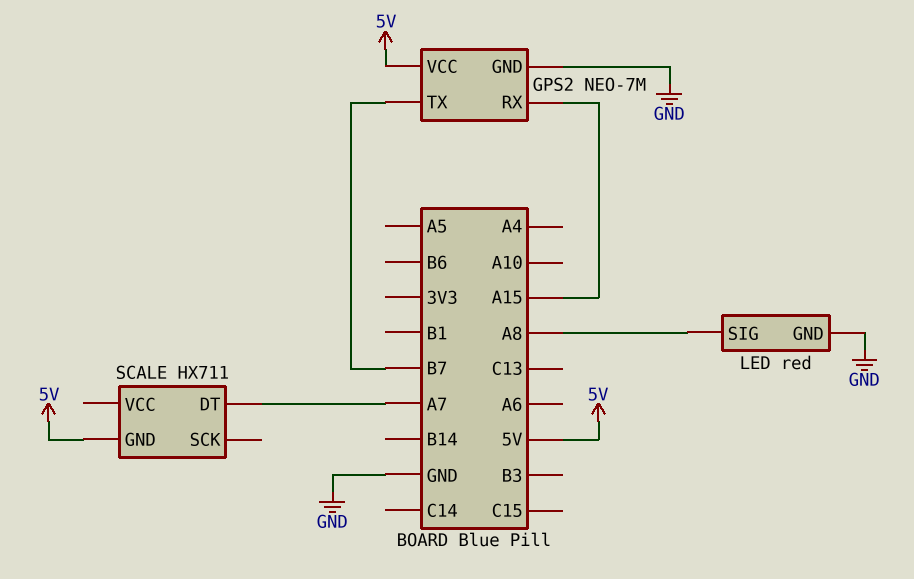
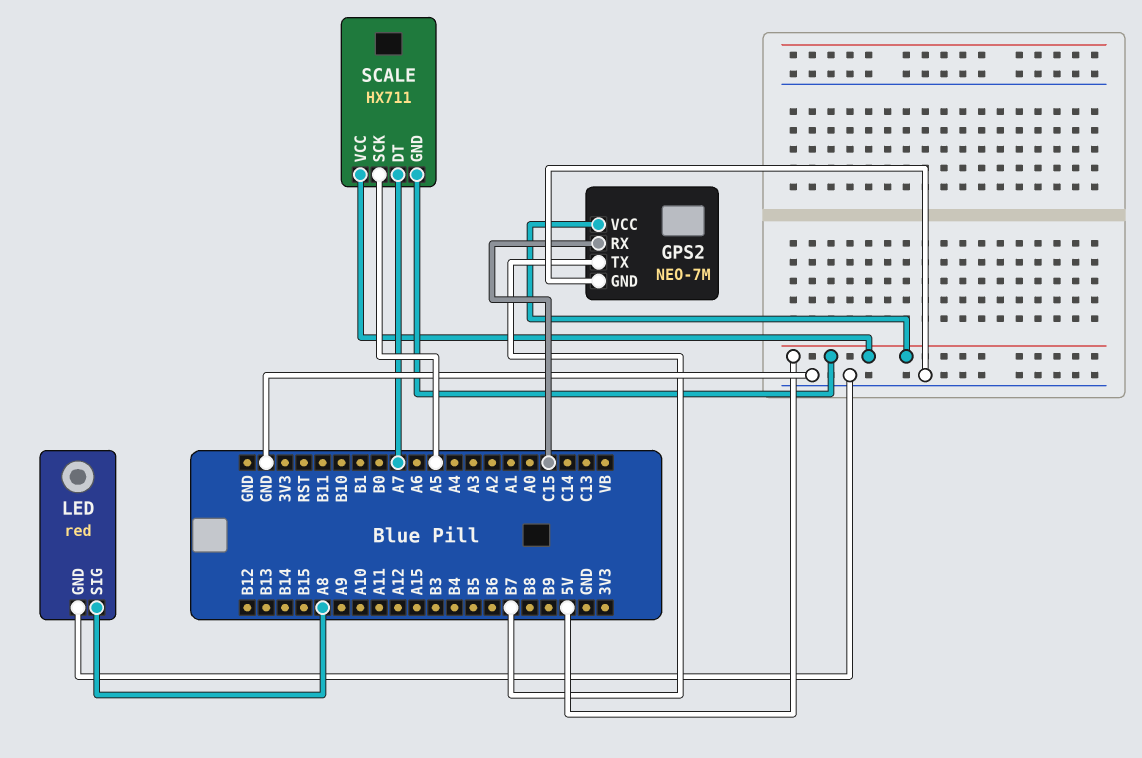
GPS2 pin RX: A15 -> C15
SCALE pin SCK: none -> A5
SCALE pin VCC: none -> 5V

